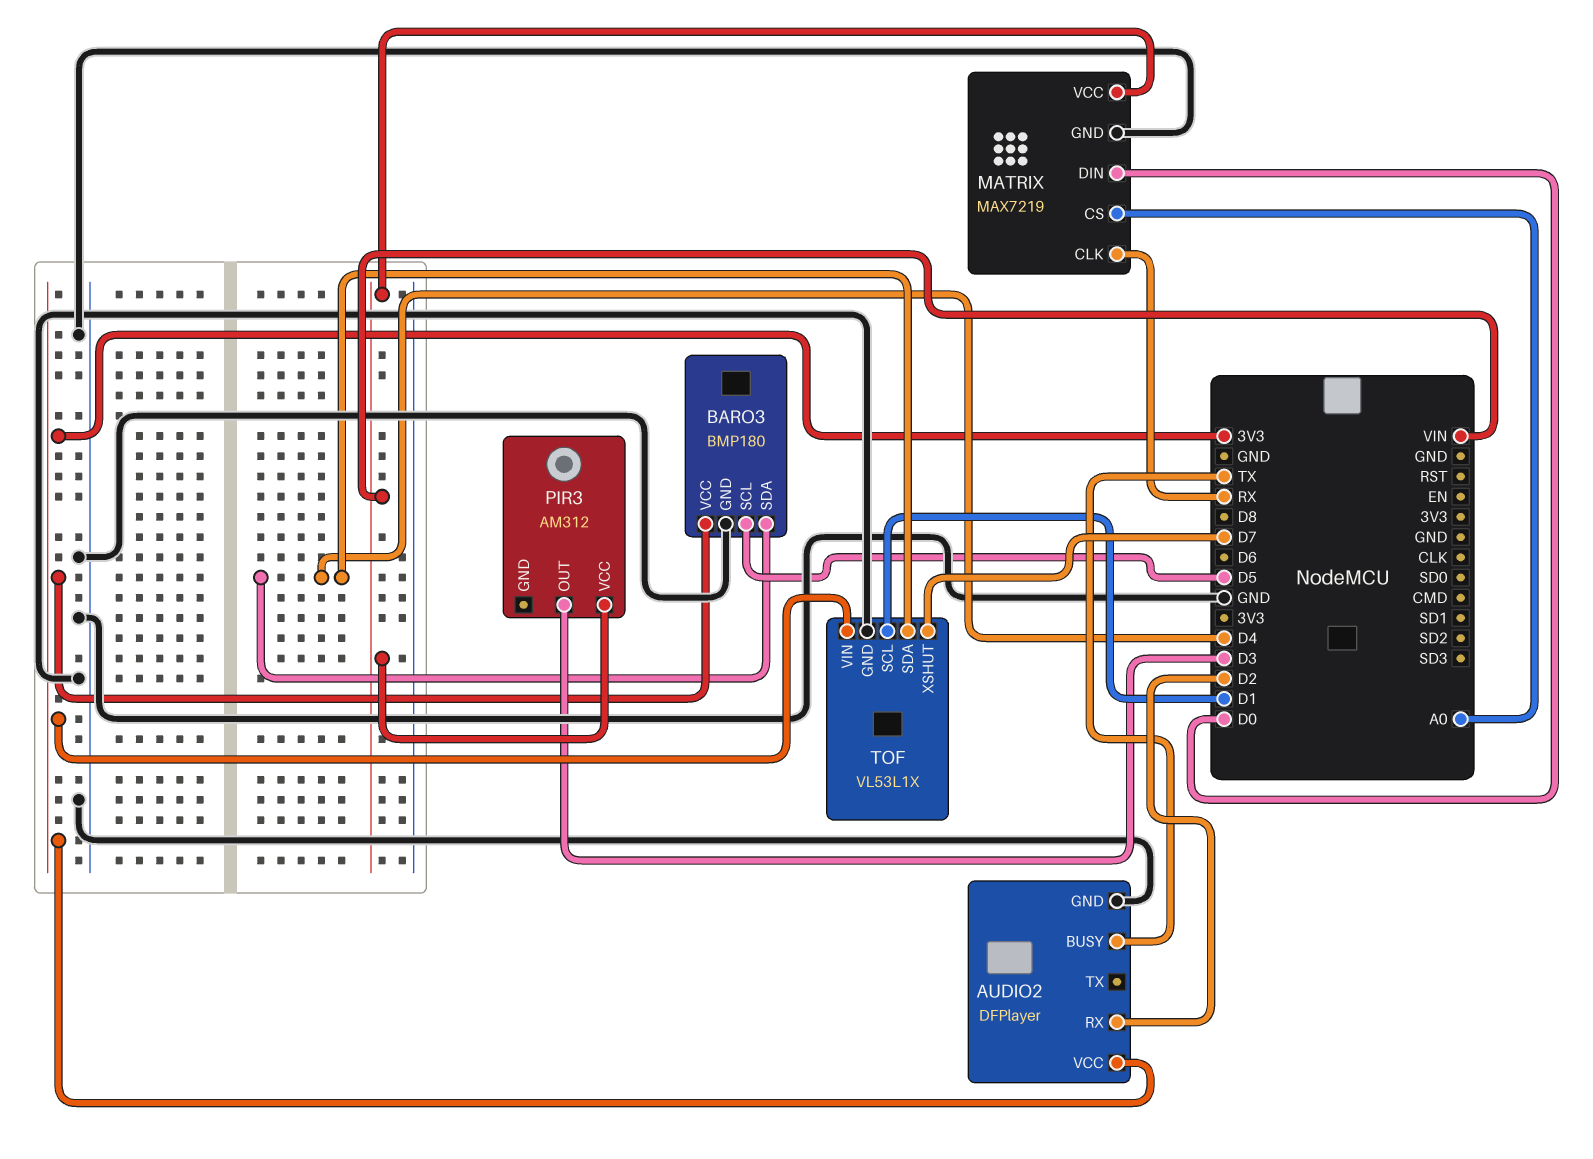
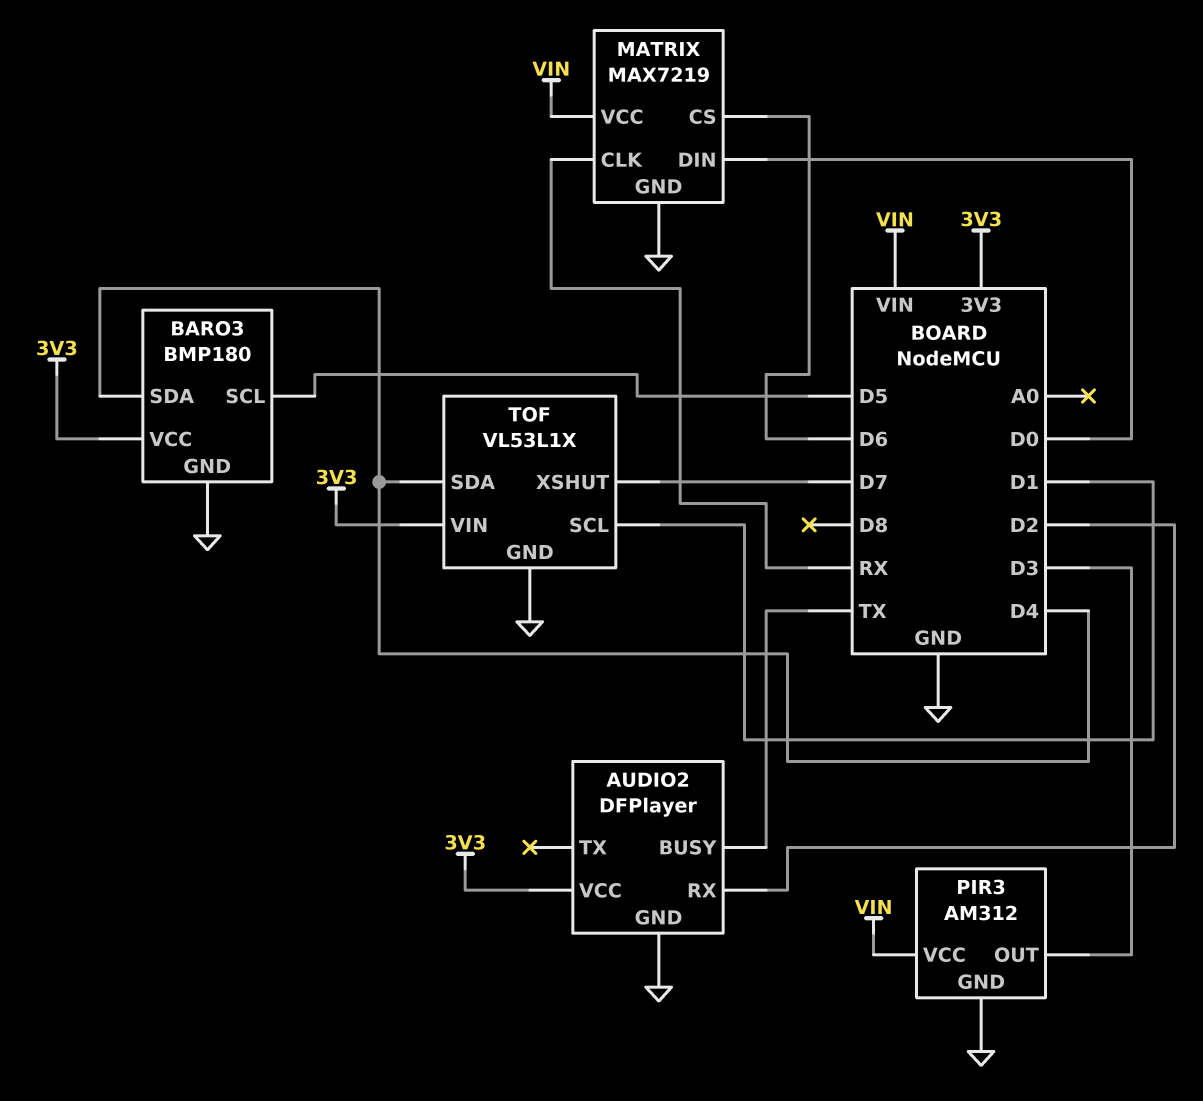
MATRIX pin CS: A0 -> D6
PIR3 pin GND: none -> GND

